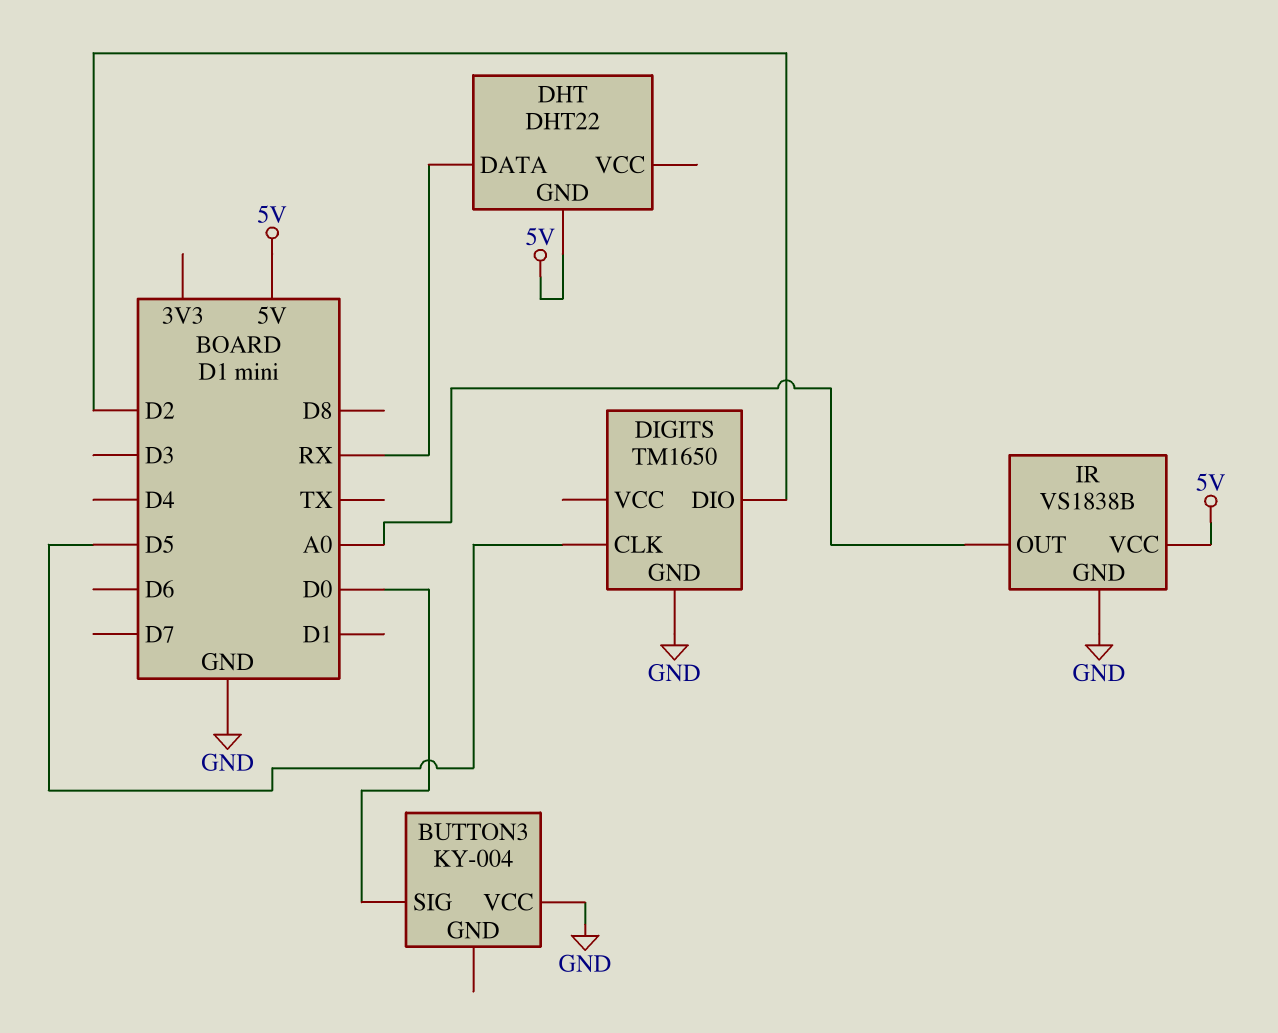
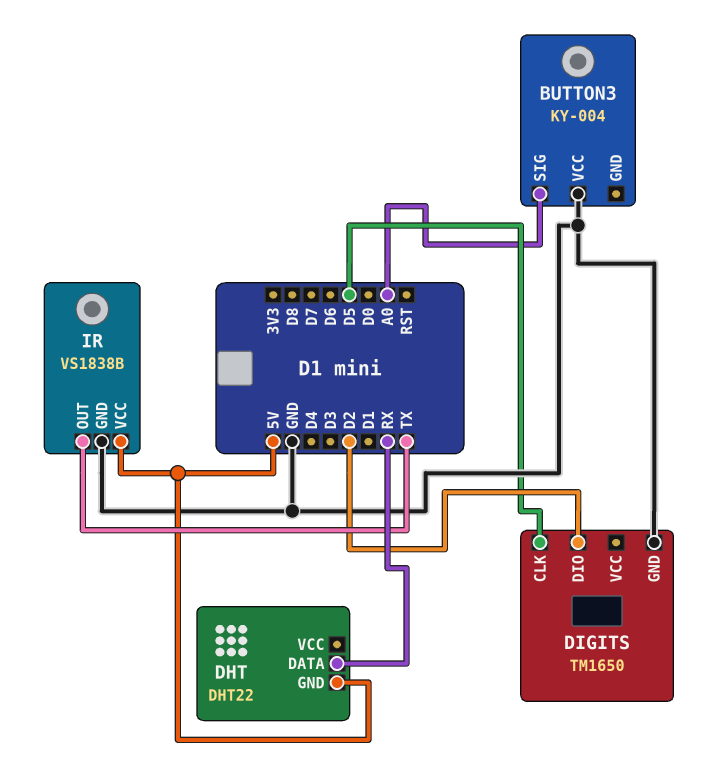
BUTTON3 pin SIG: D0 -> A0
IR pin OUT: A0 -> TX

